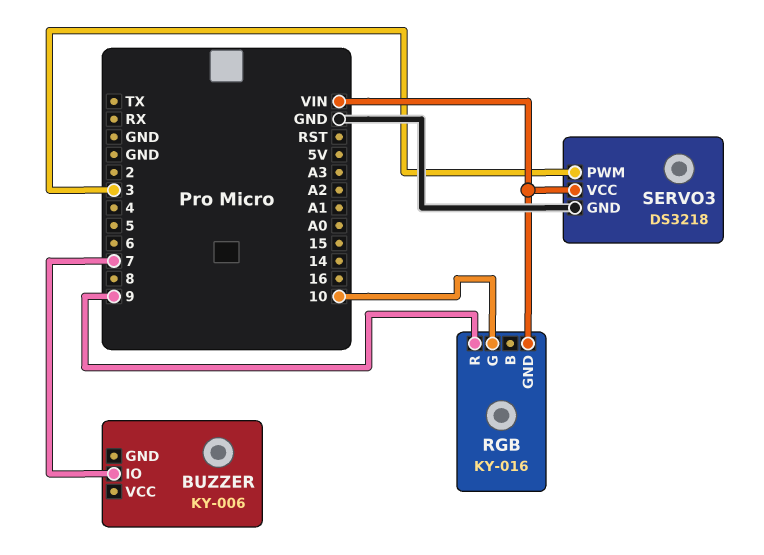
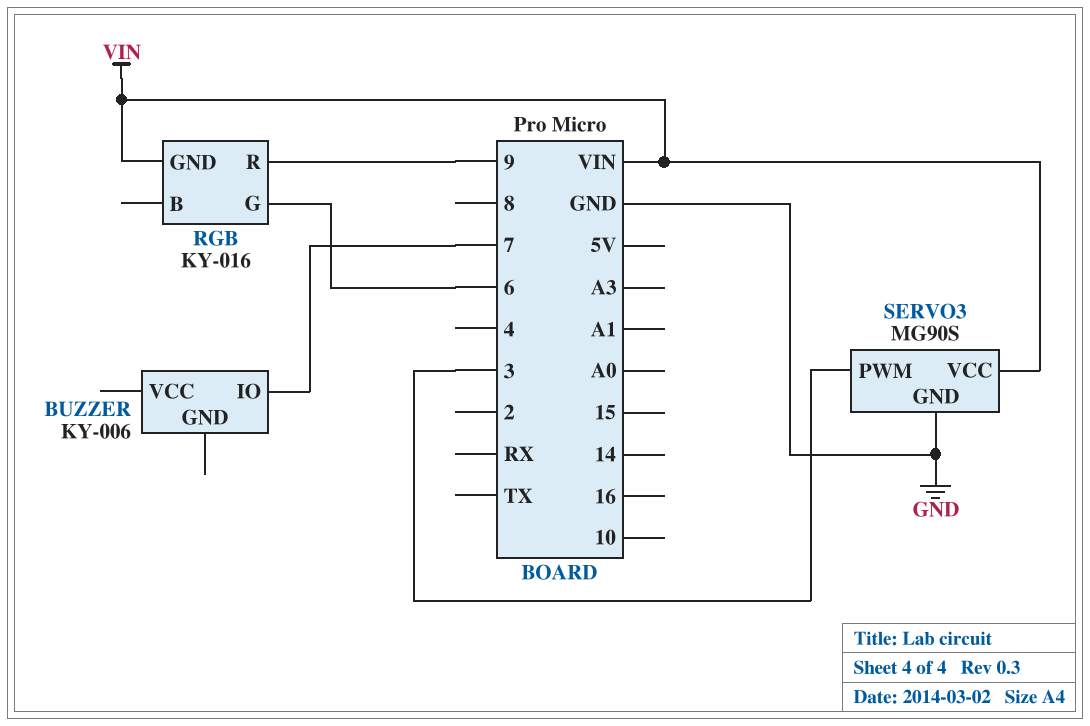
RGB pin G: 10 -> 6
SERVO3: DS3218 -> MG90S

